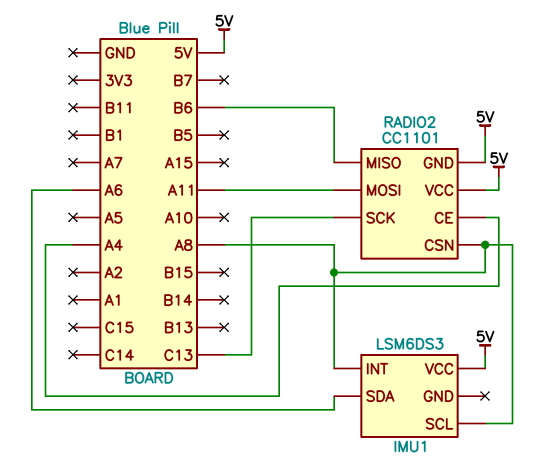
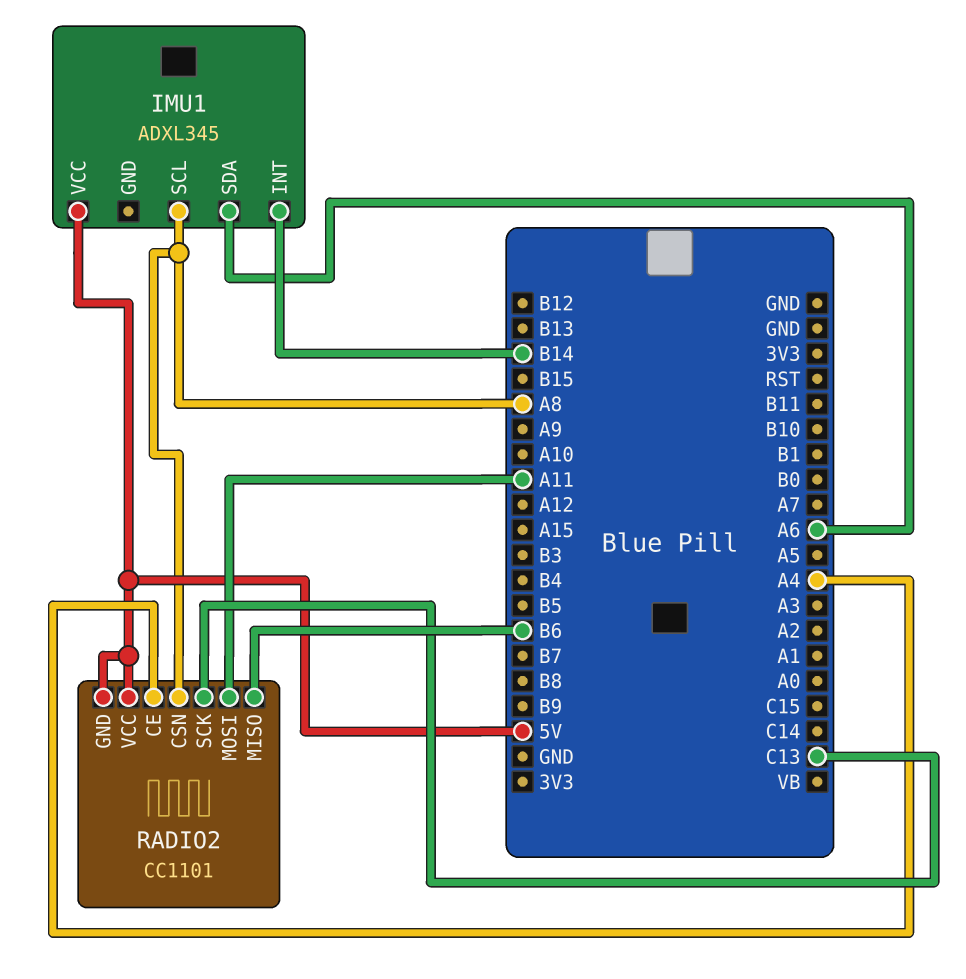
IMU1: LSM6DS3 -> ADXL345
IMU1 pin INT: A8 -> B14

